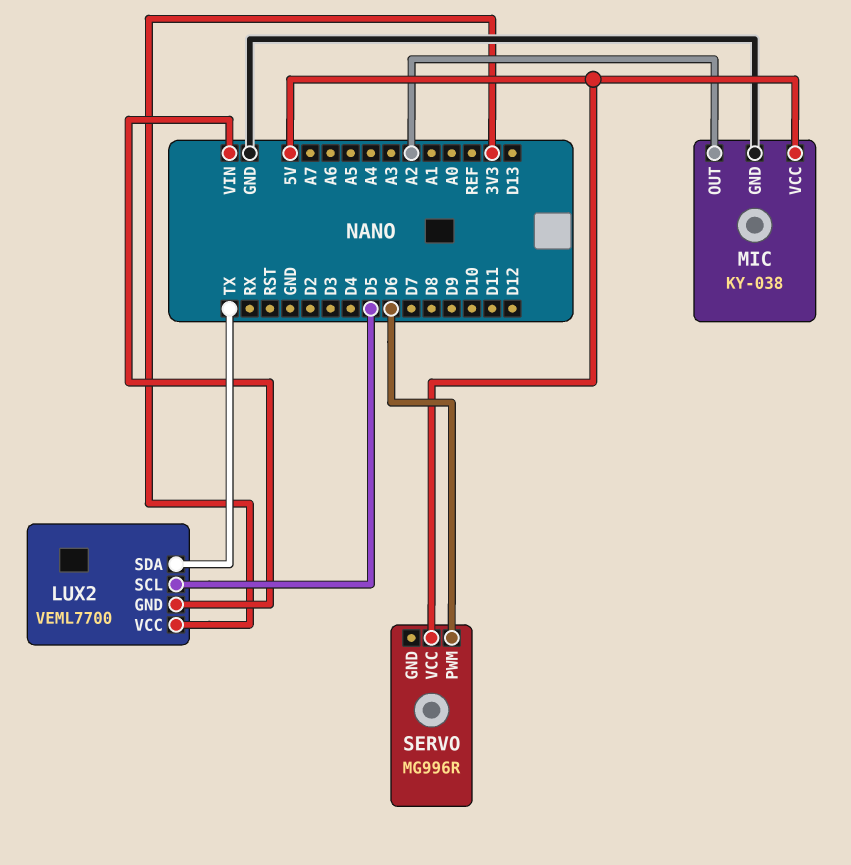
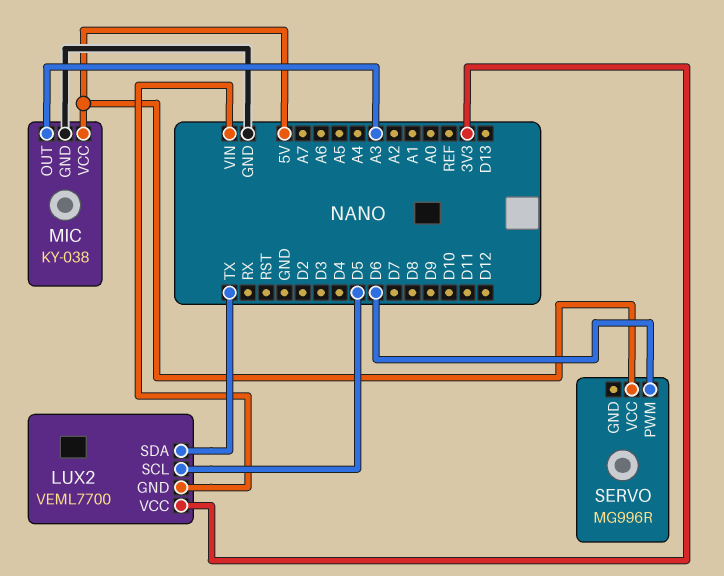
MIC pin OUT: A2 -> A3

